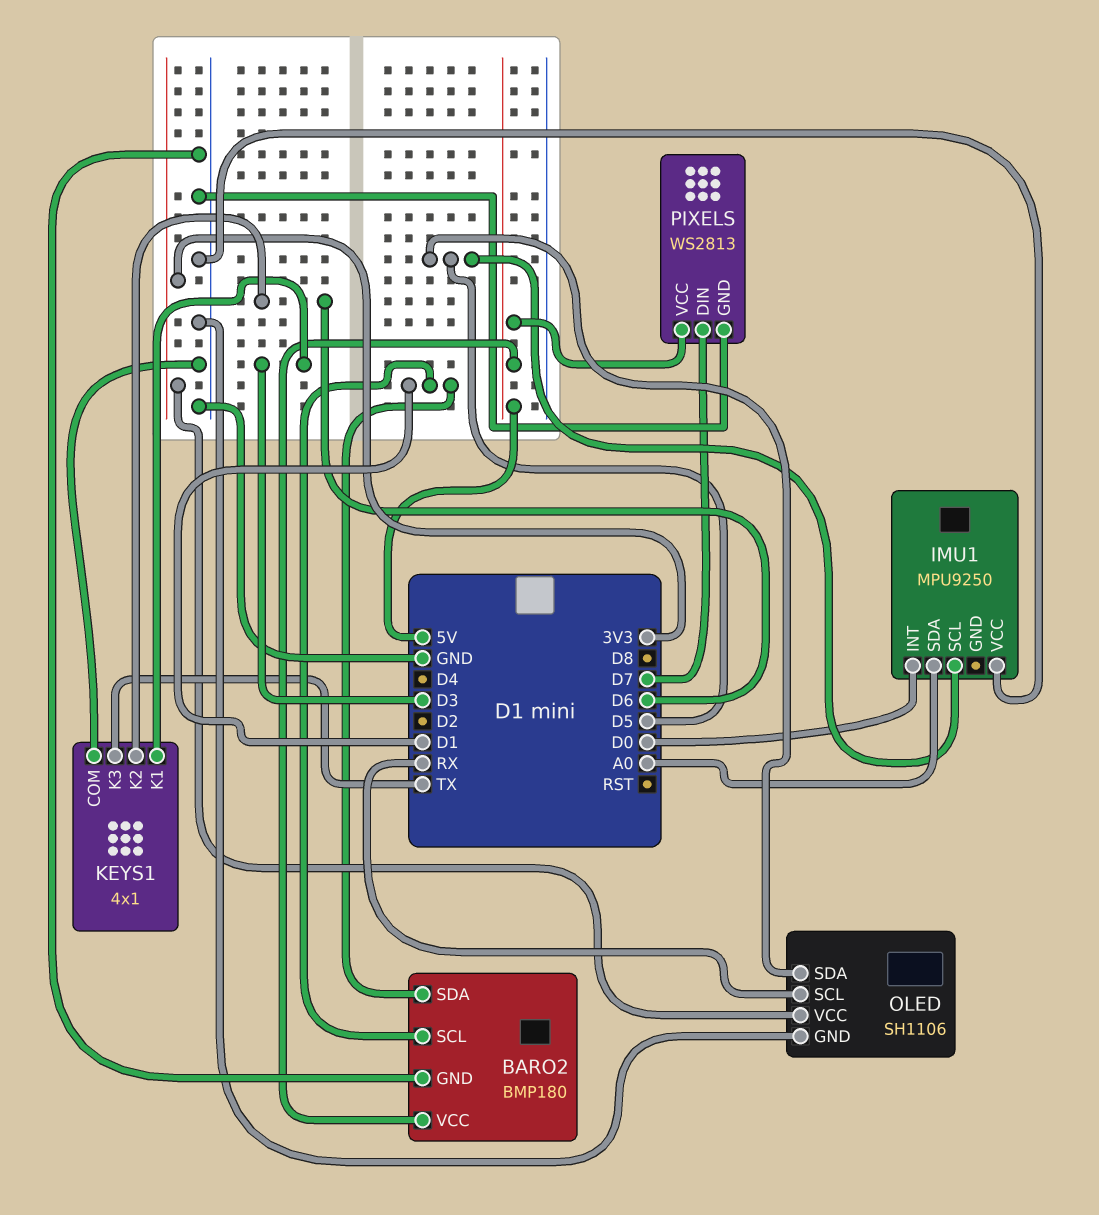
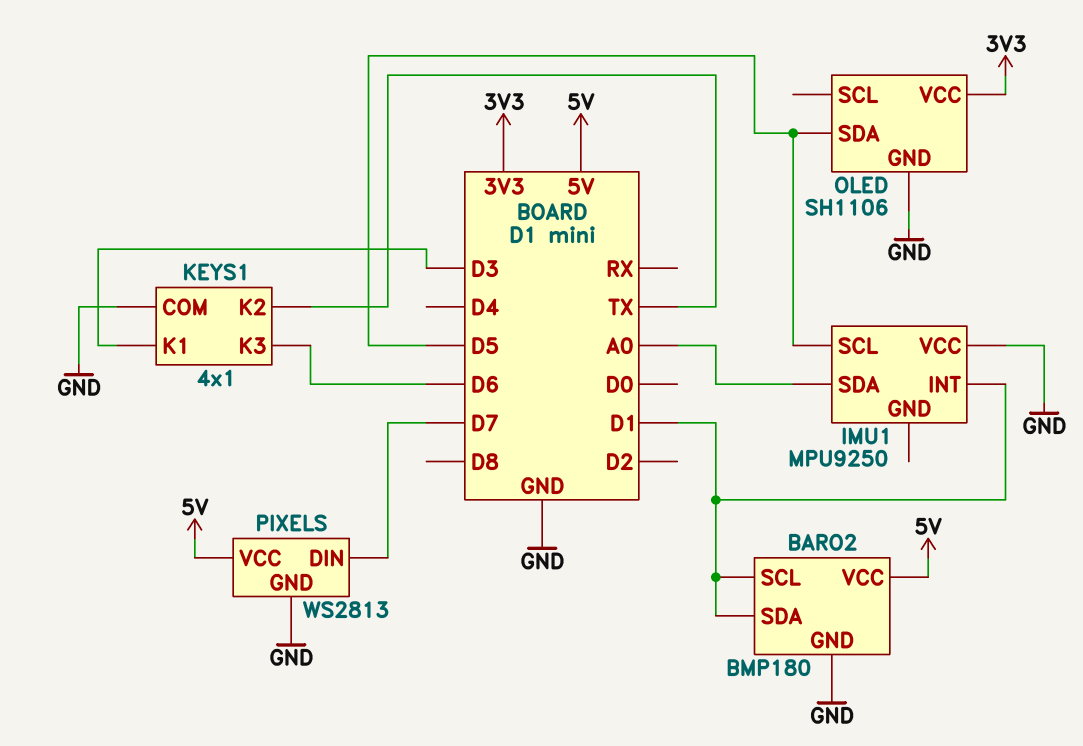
IMU1 pin INT: D0 -> D1
KEYS1 pin K2: D6 -> TX
KEYS1 pin K3: TX -> D6
OLED pin SCL: RX -> none

